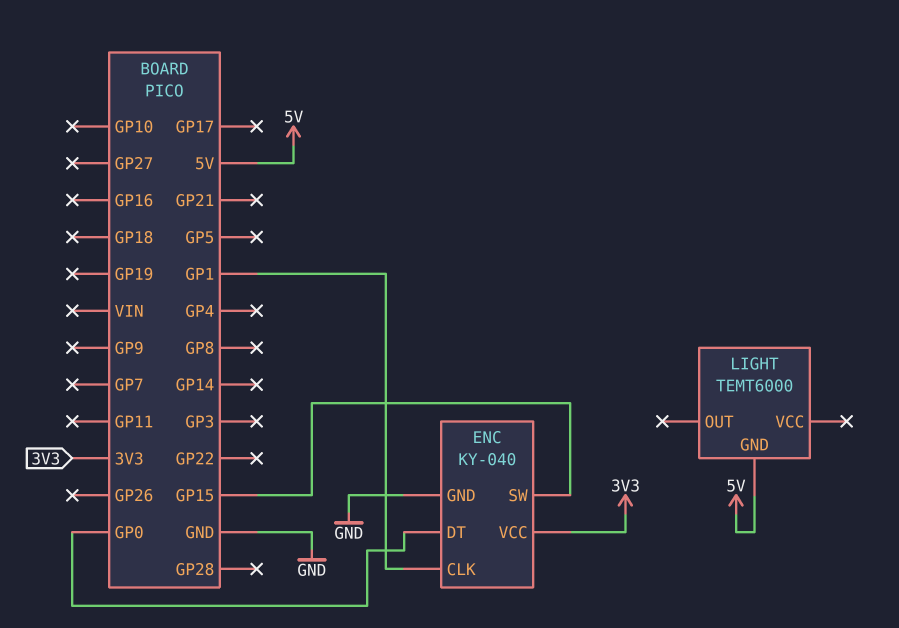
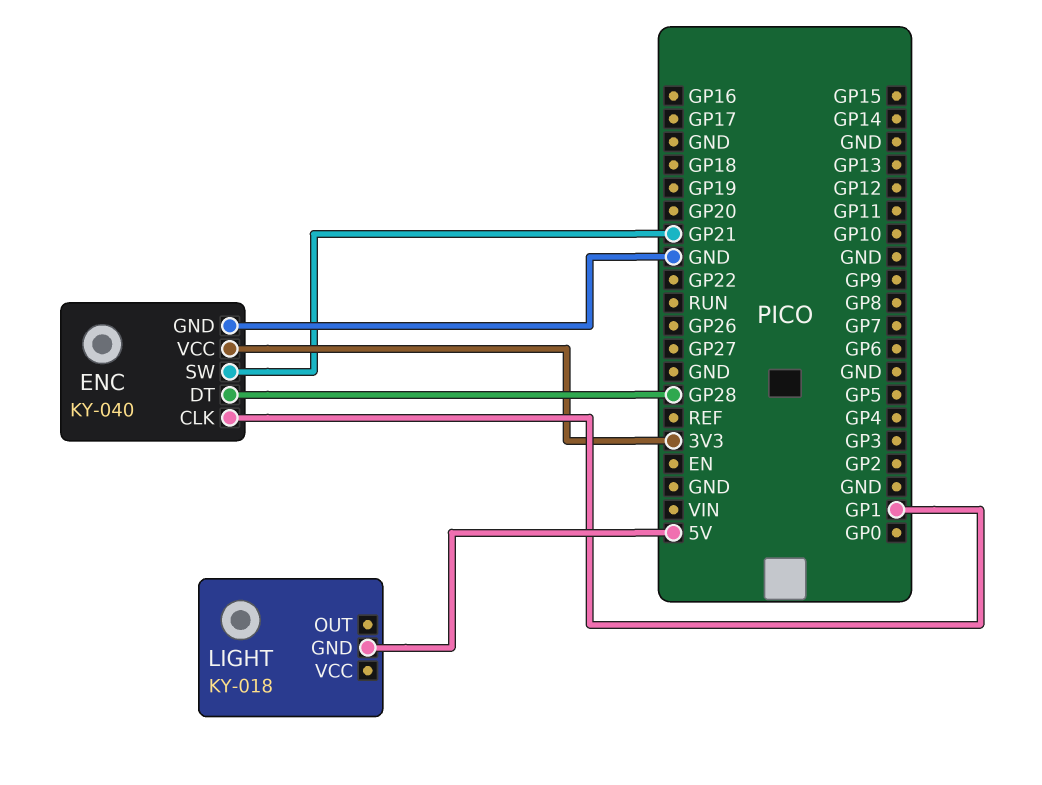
ENC pin DT: GP0 -> GP28
ENC pin SW: GP15 -> GP21
LIGHT: TEMT6000 -> KY-018

